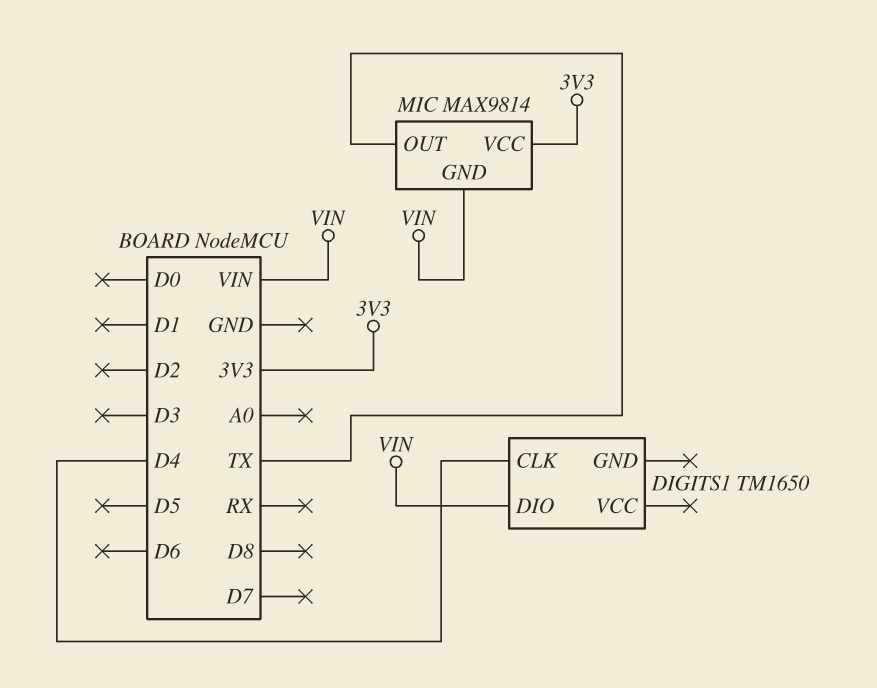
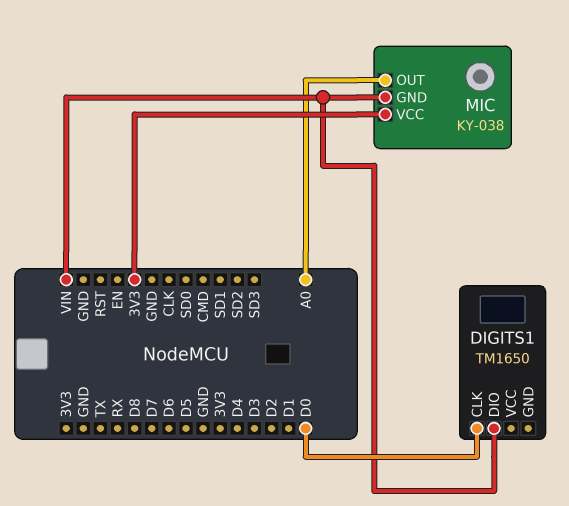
DIGITS1 pin CLK: D4 -> D0
MIC: MAX9814 -> KY-038
MIC pin OUT: TX -> A0

